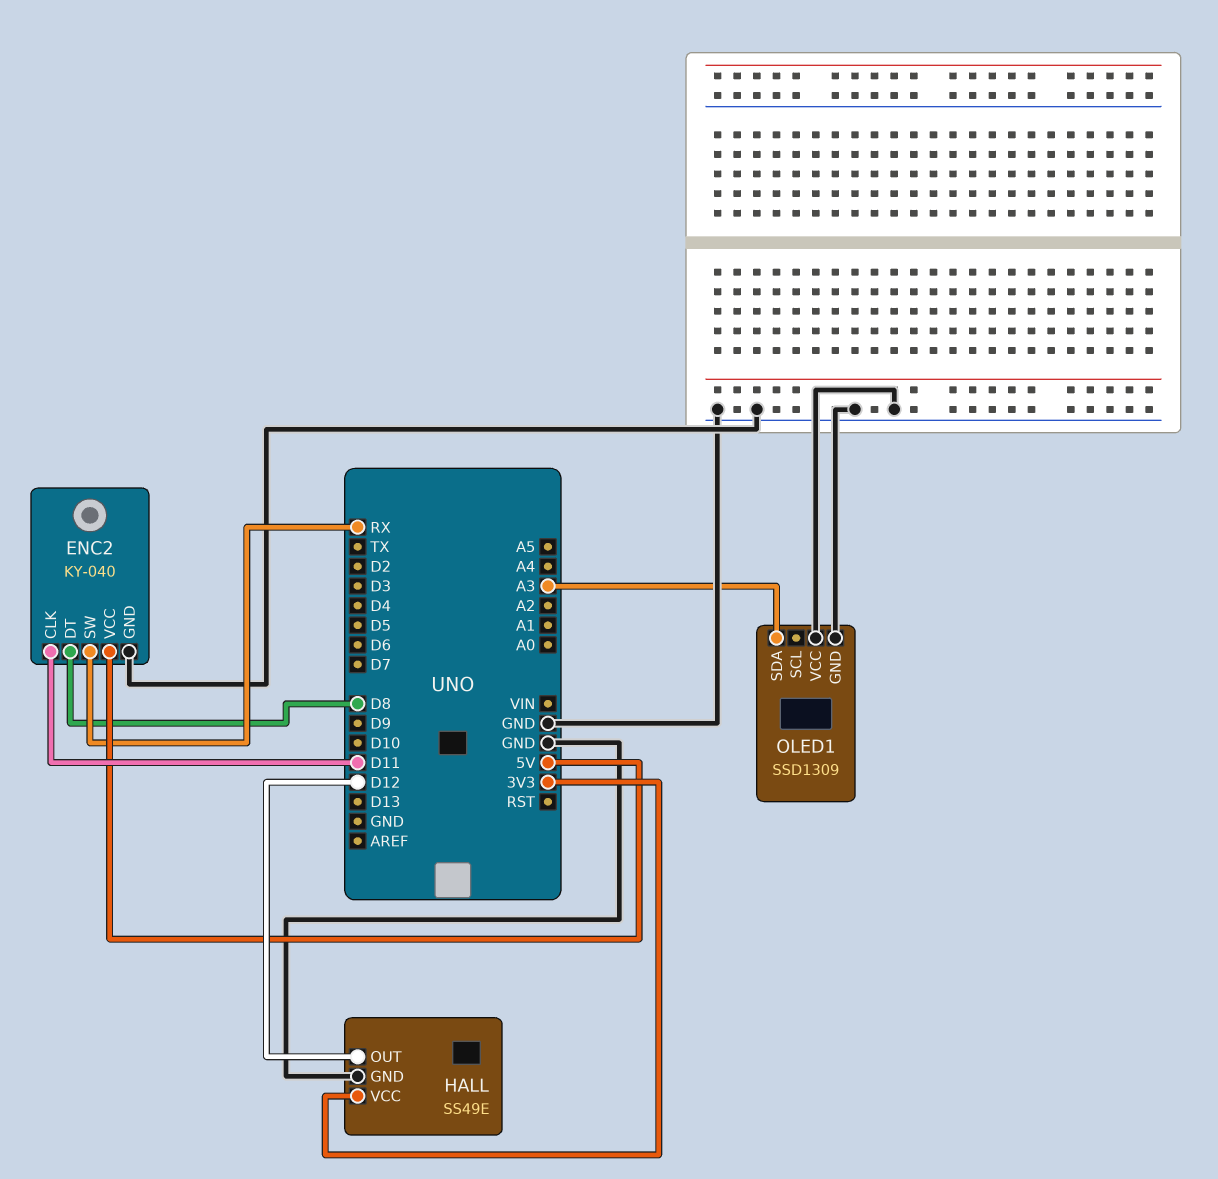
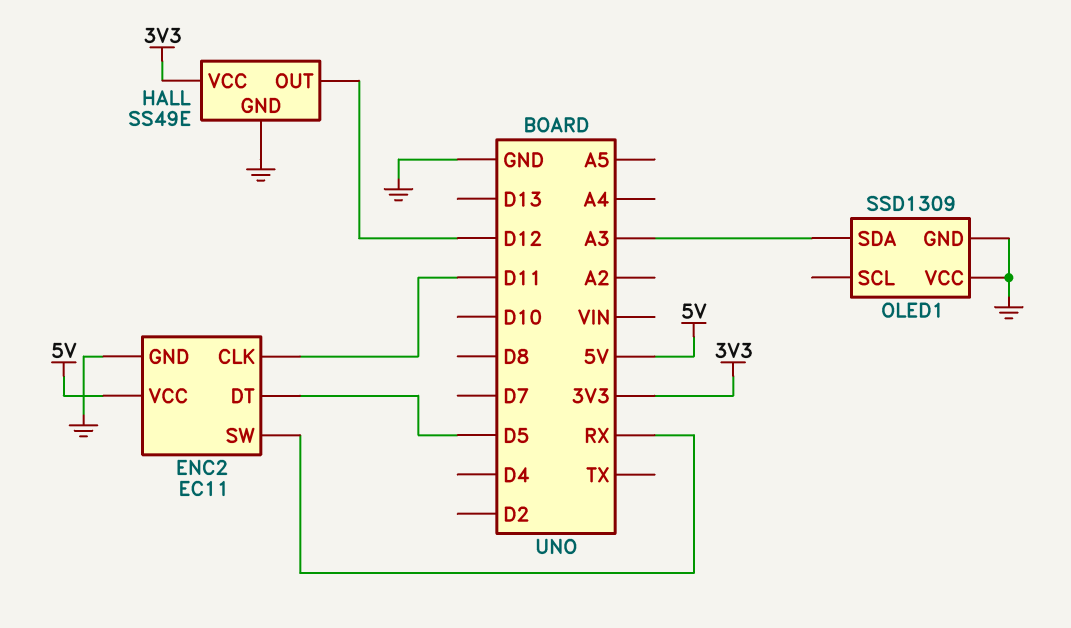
ENC2: KY-040 -> EC11
ENC2 pin DT: D8 -> D5

